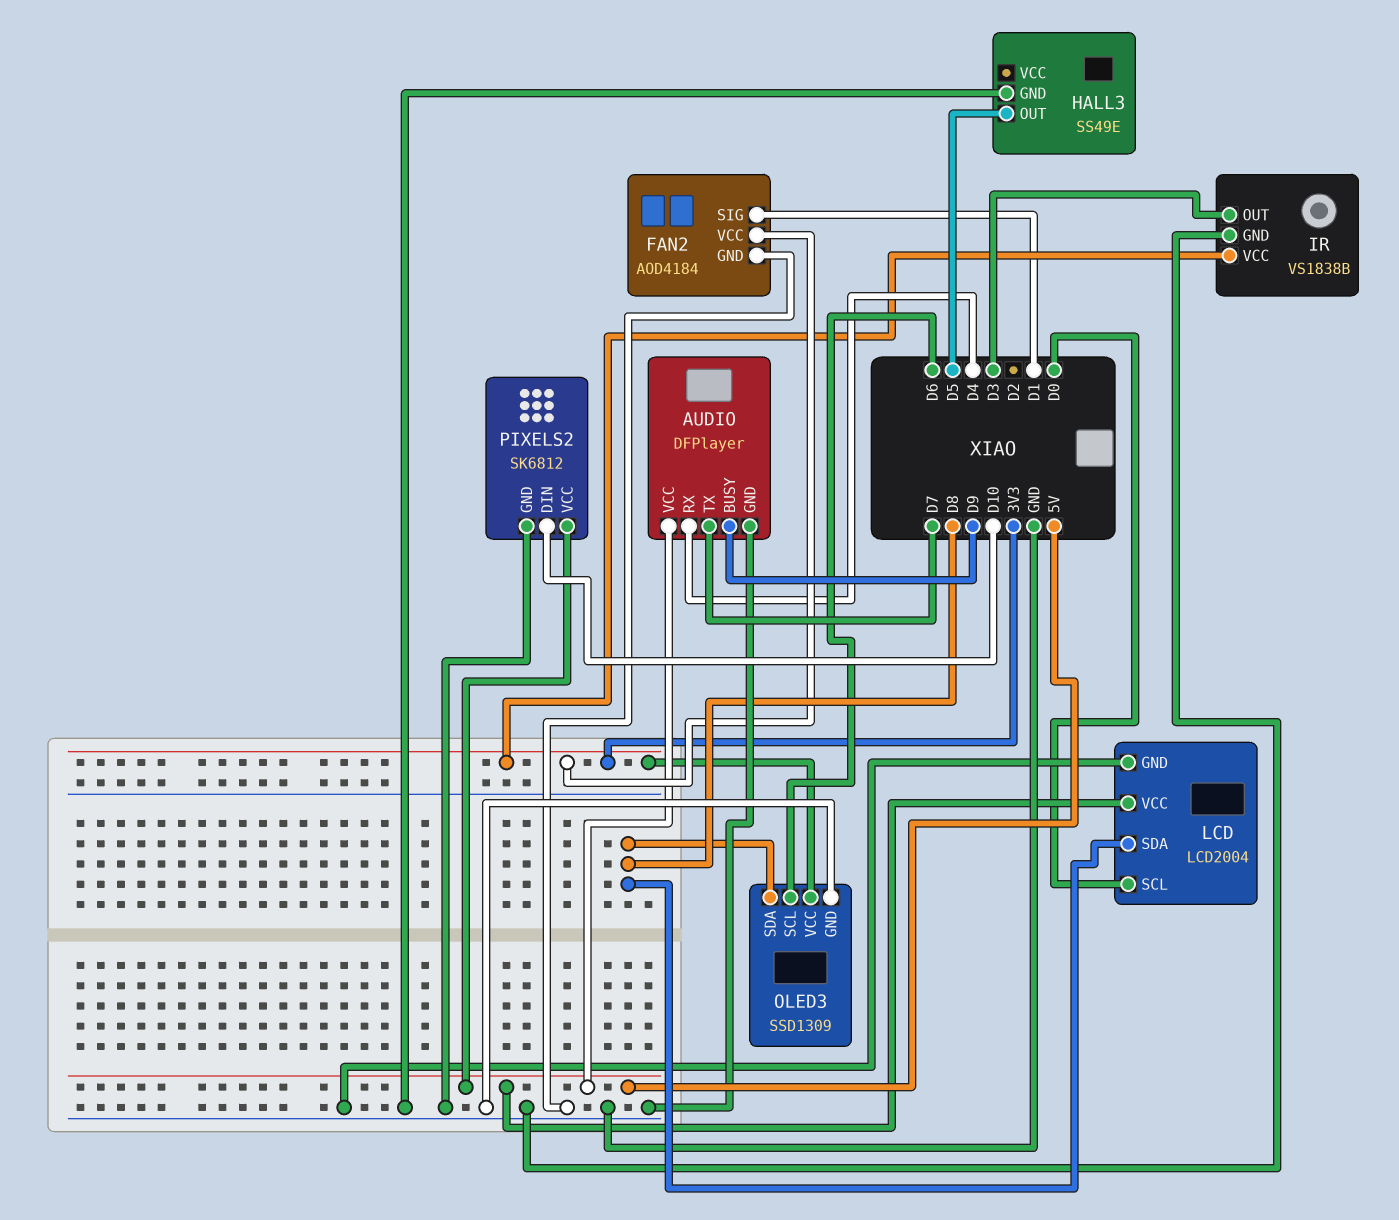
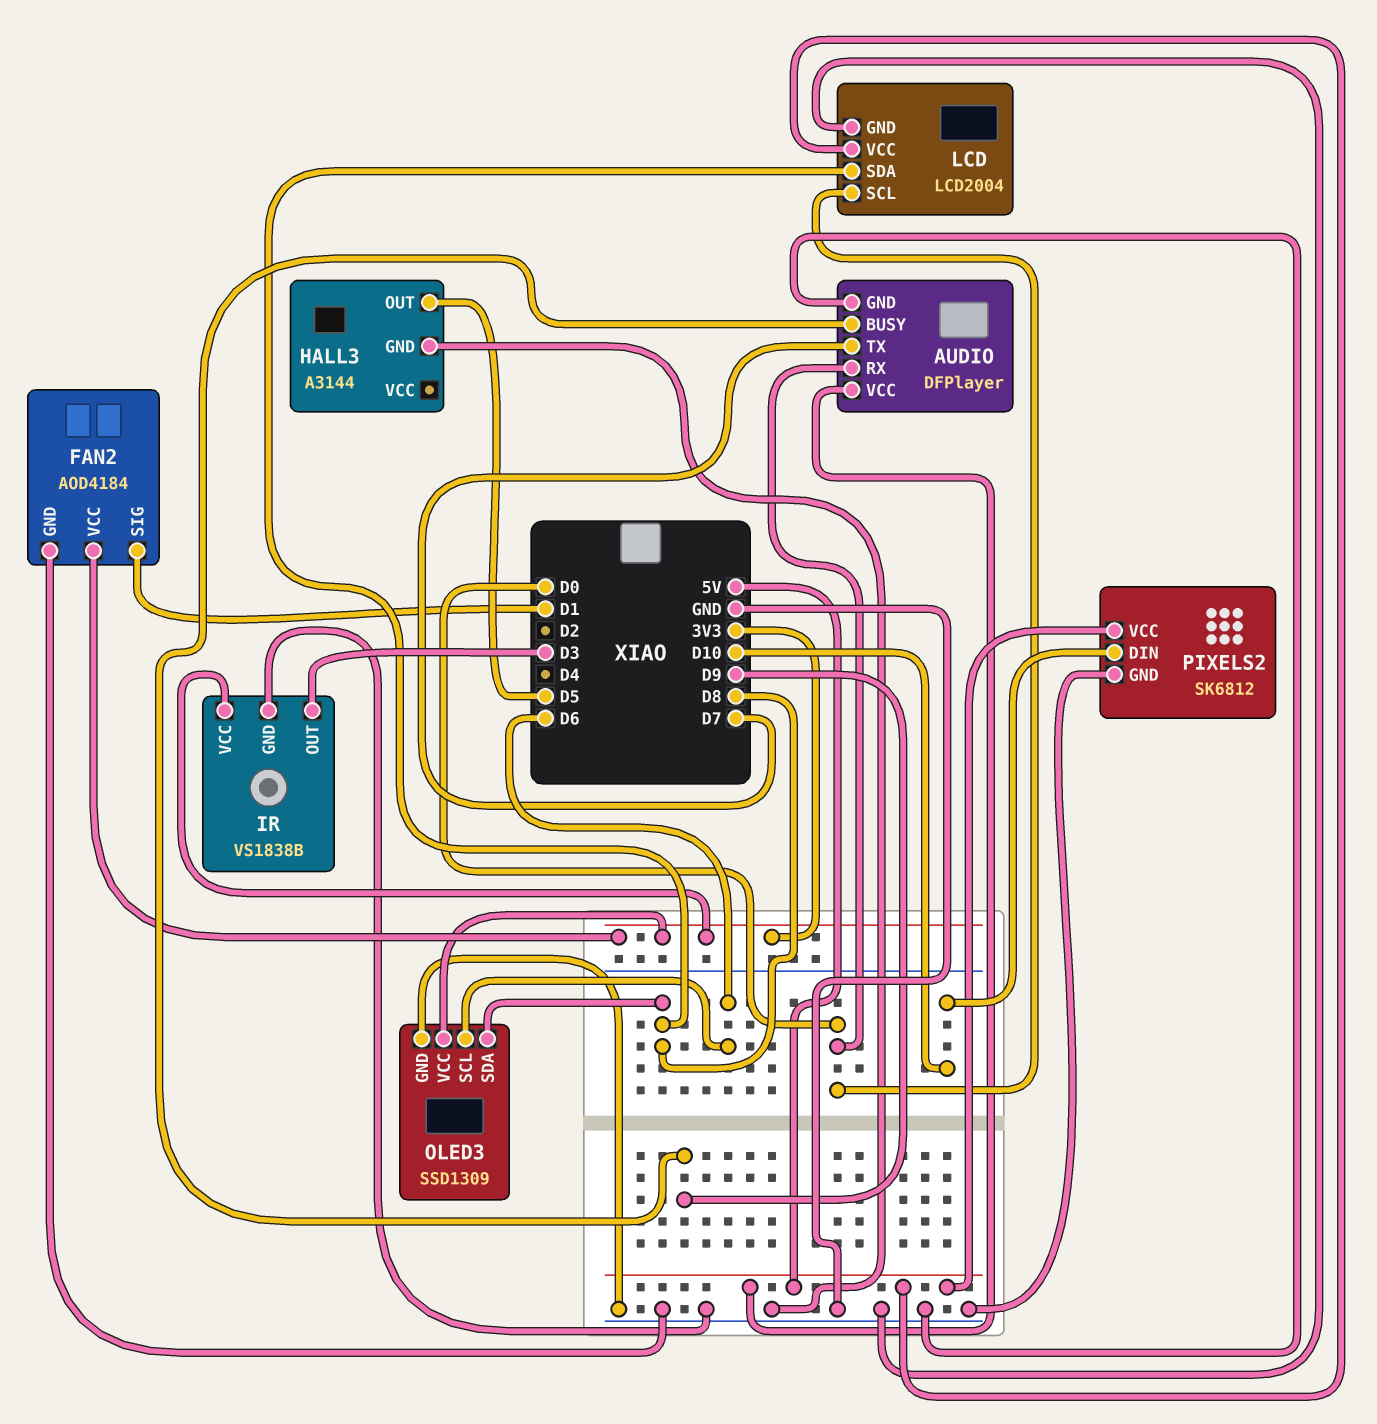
AUDIO pin RX: D4 -> D0
HALL3: SS49E -> A3144

